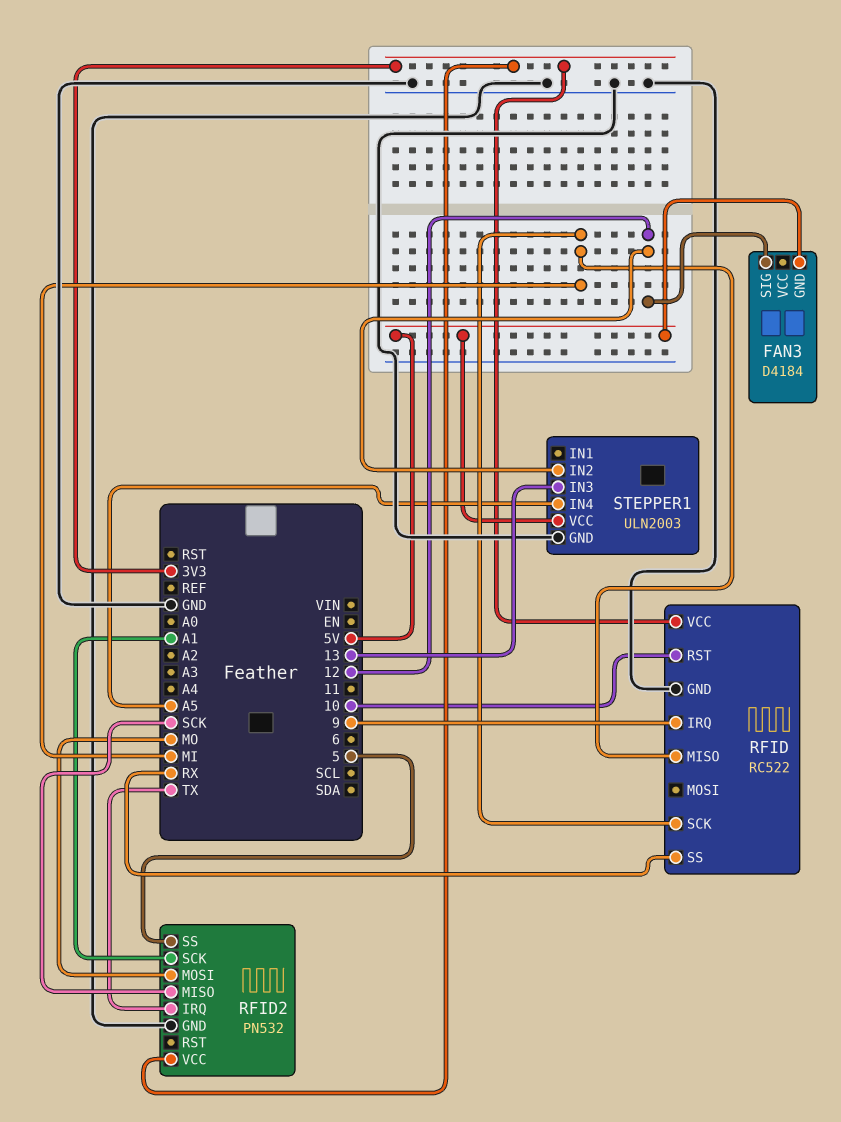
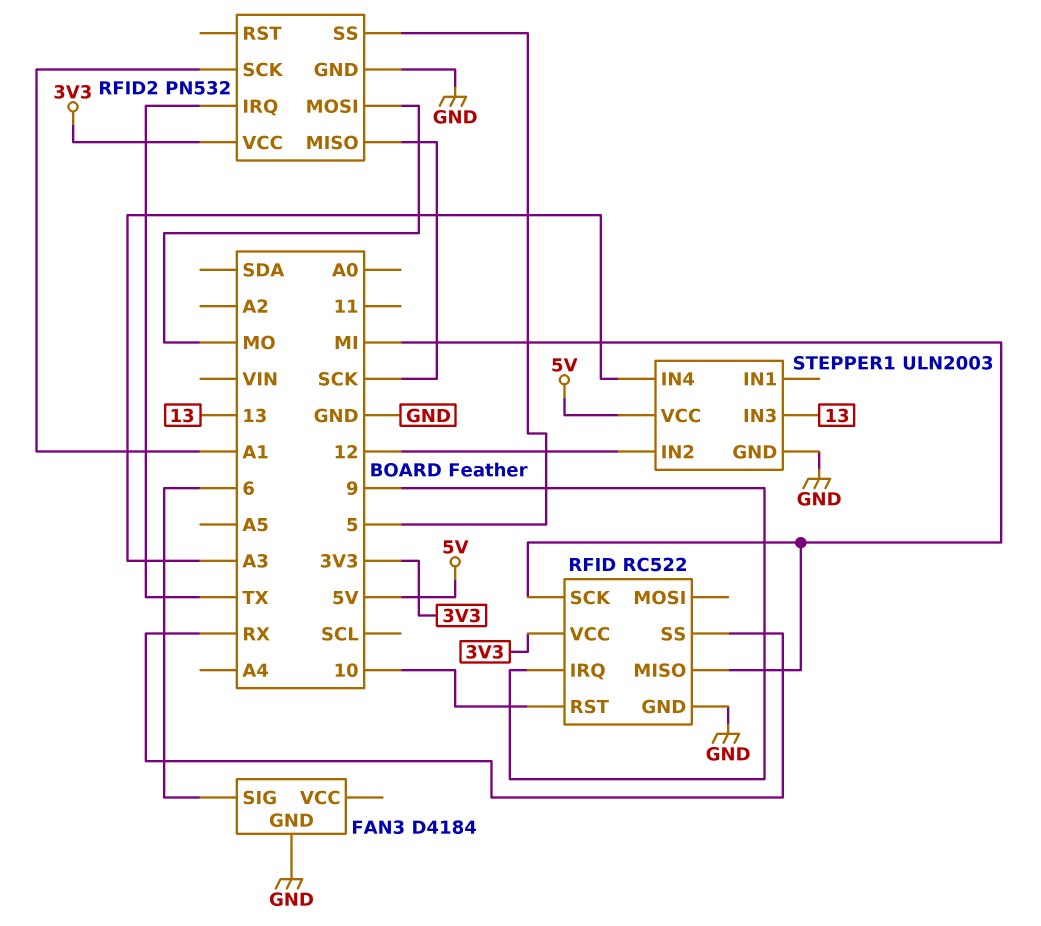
FAN3 pin GND: 5V -> GND
FAN3 pin SIG: 12 -> 6
STEPPER1 pin IN4: A5 -> A3

